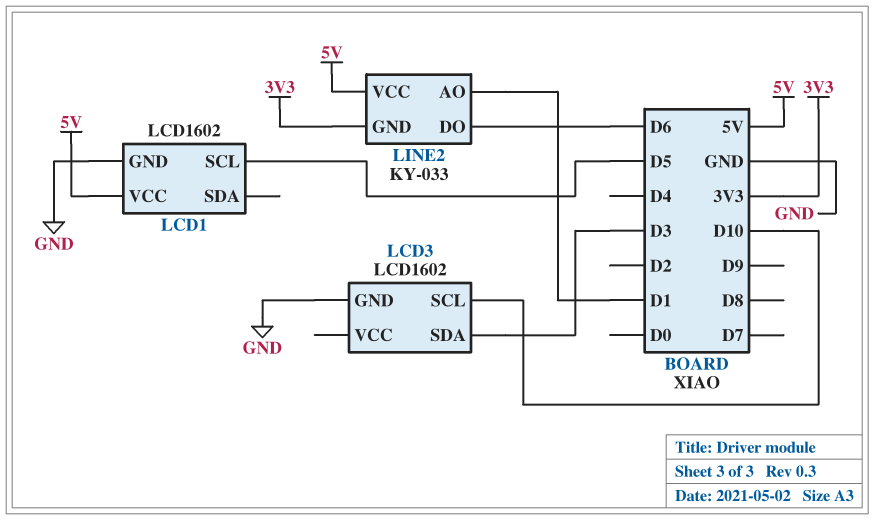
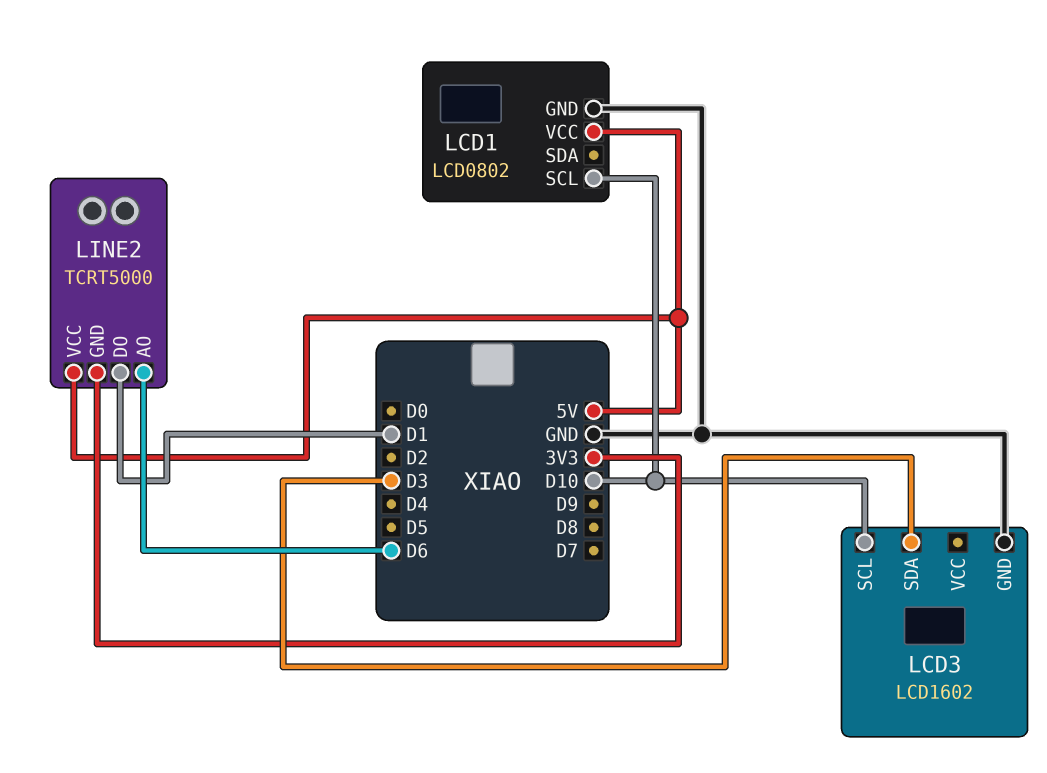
LCD1: LCD1602 -> LCD0802
LCD1 pin SCL: D5 -> D10
LINE2: KY-033 -> TCRT5000
LINE2 pin AO: D1 -> D6
LINE2 pin DO: D6 -> D1

